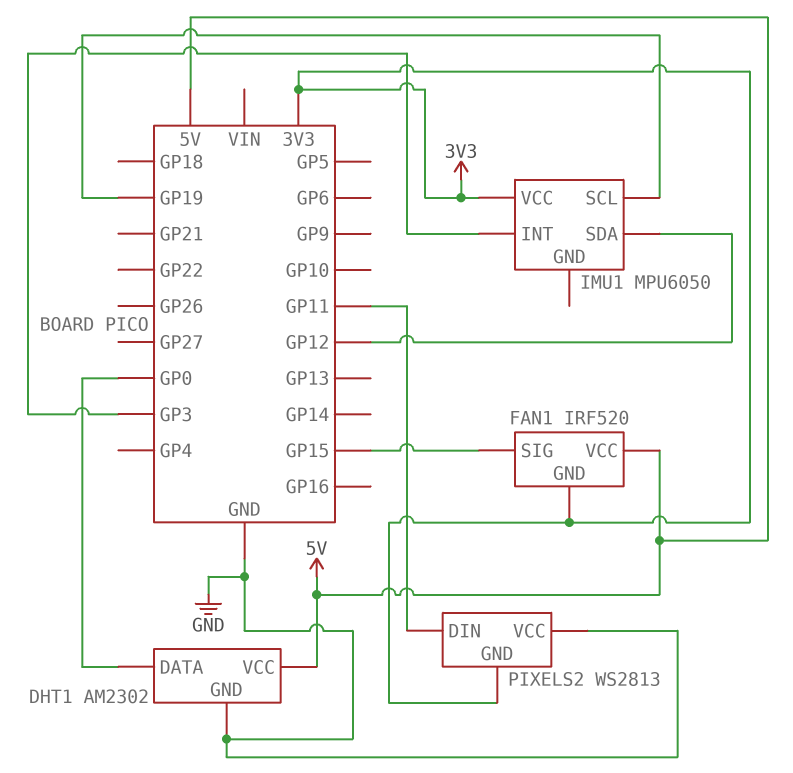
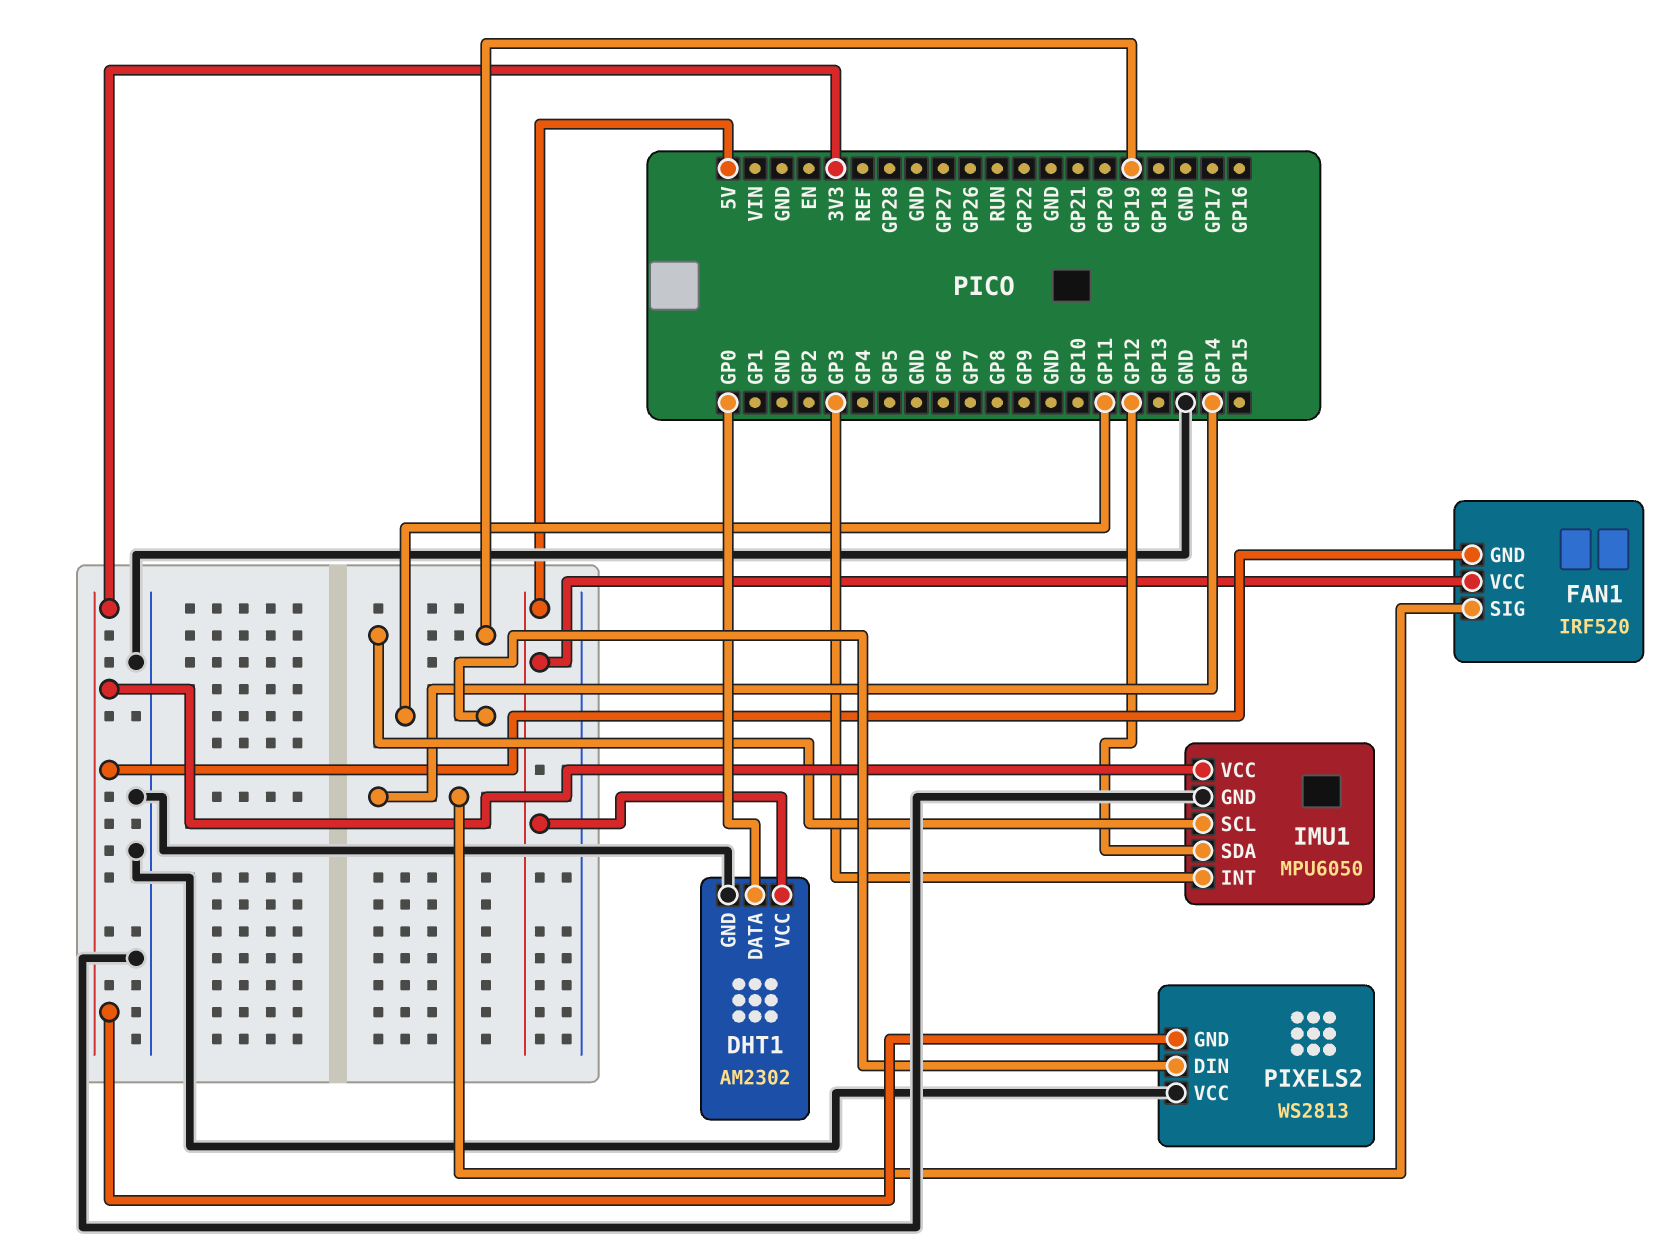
FAN1 pin SIG: GP15 -> GP14
IMU1 pin GND: none -> GND

